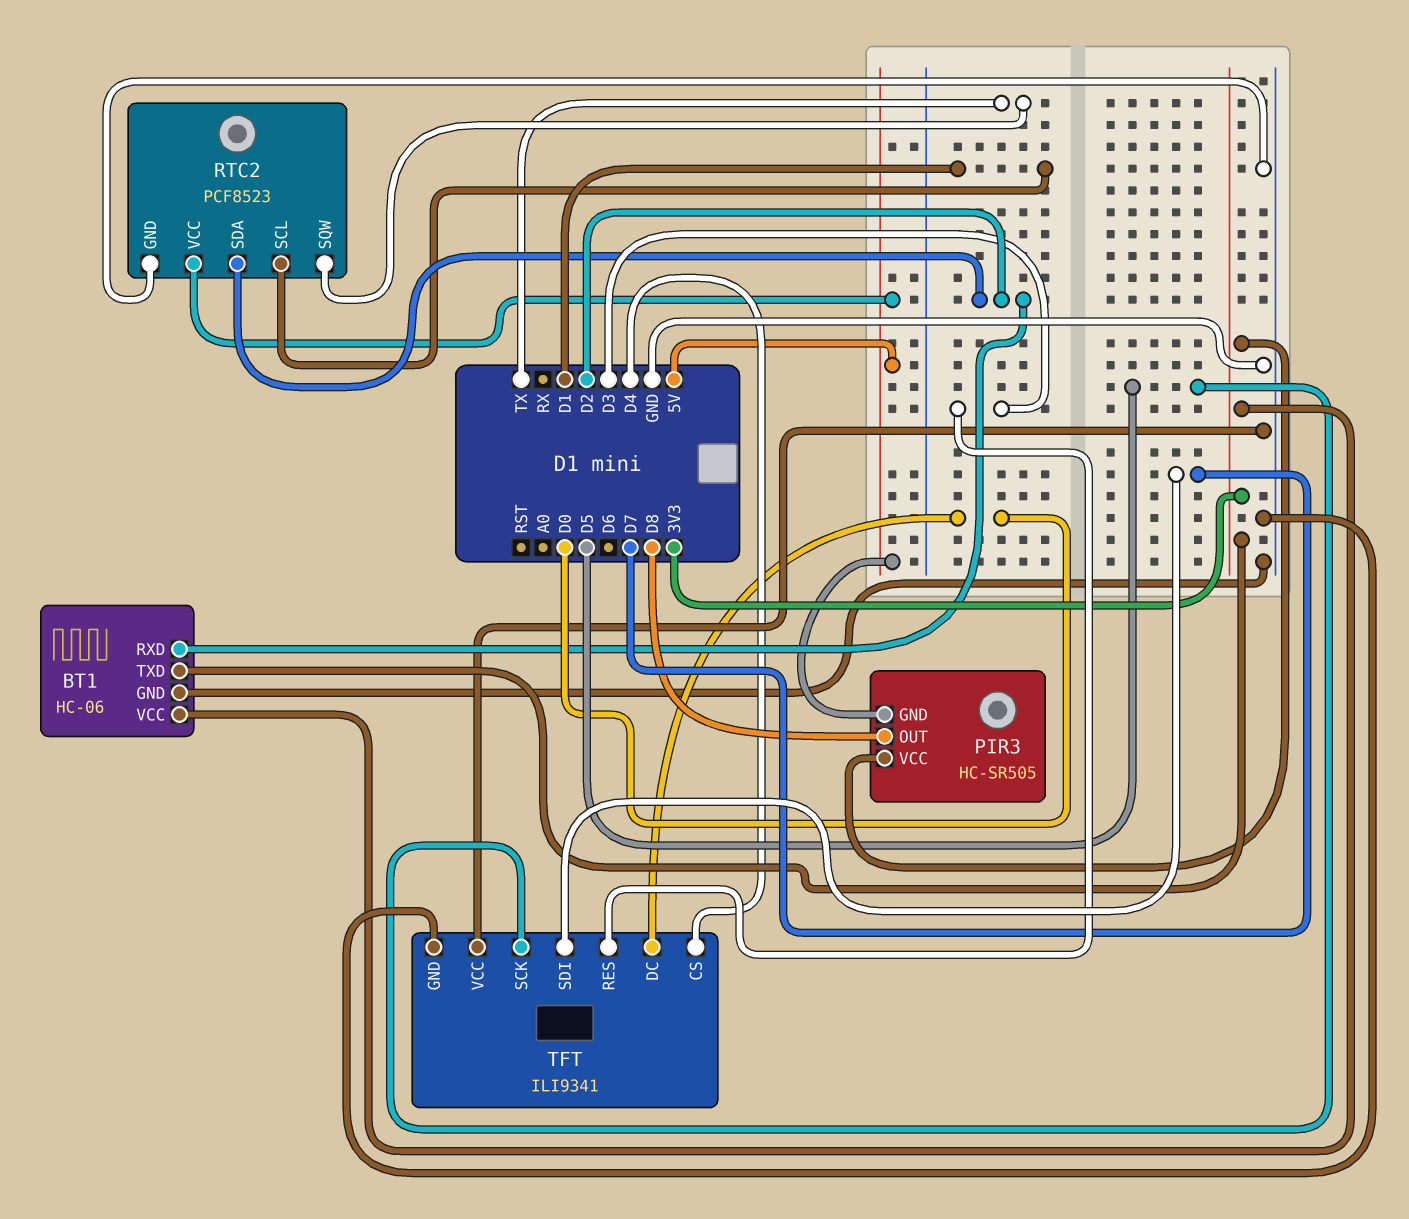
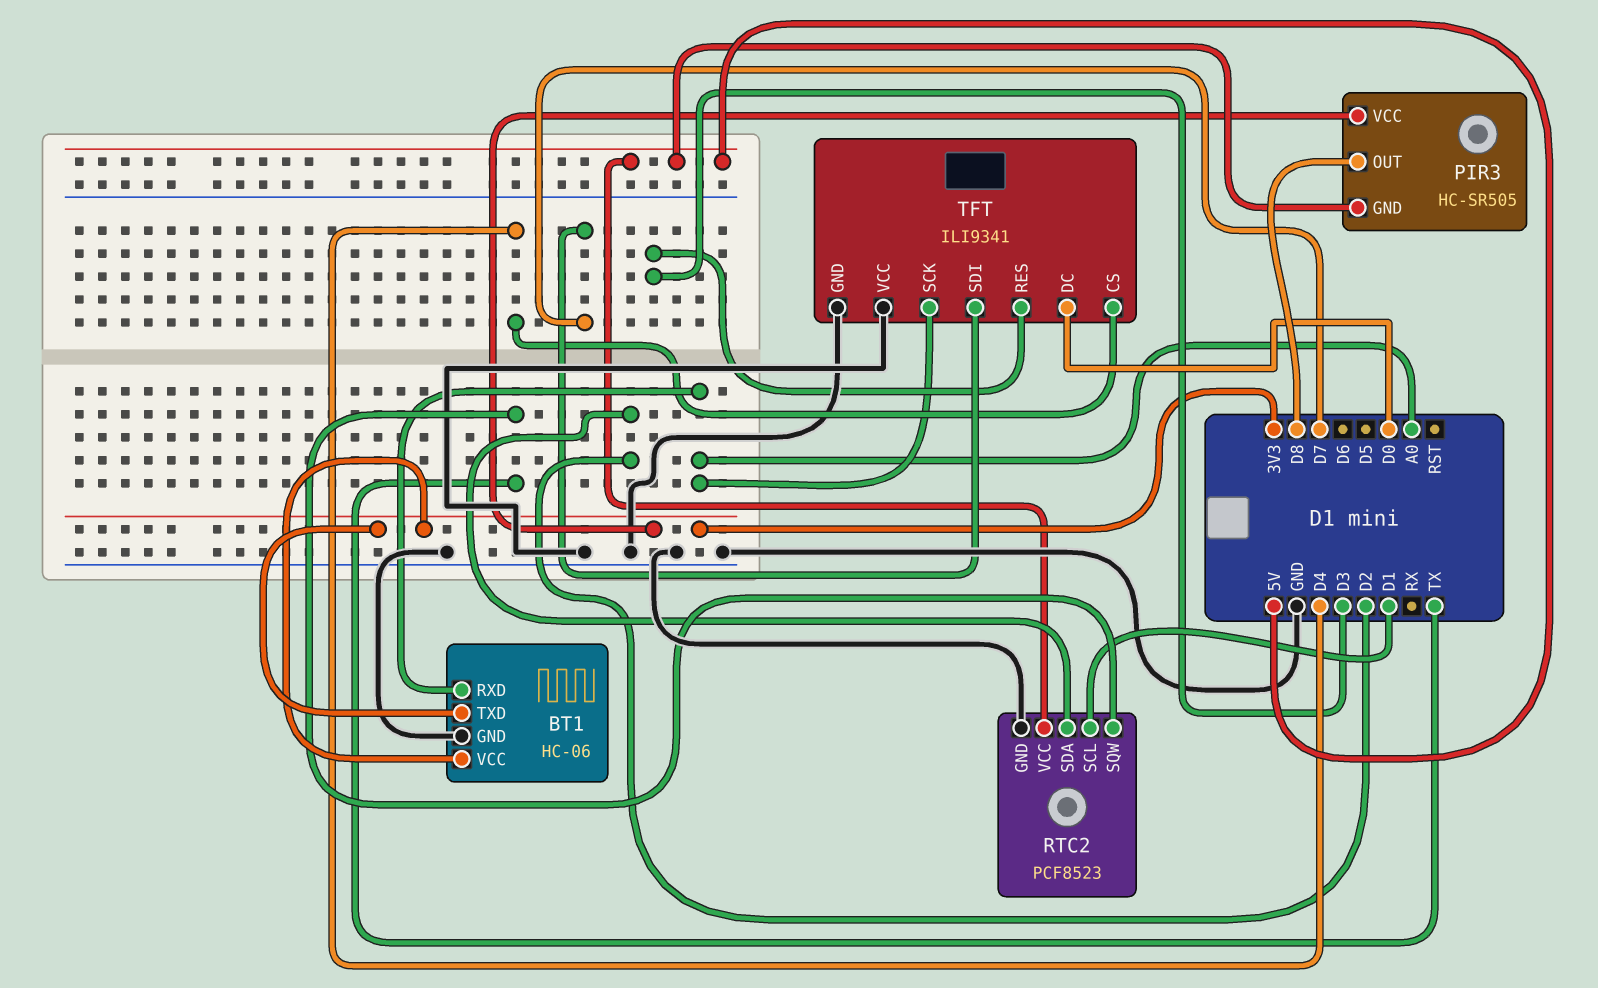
BT1 pin RXD: D2 -> A0
TFT pin SCK: D5 -> A0

